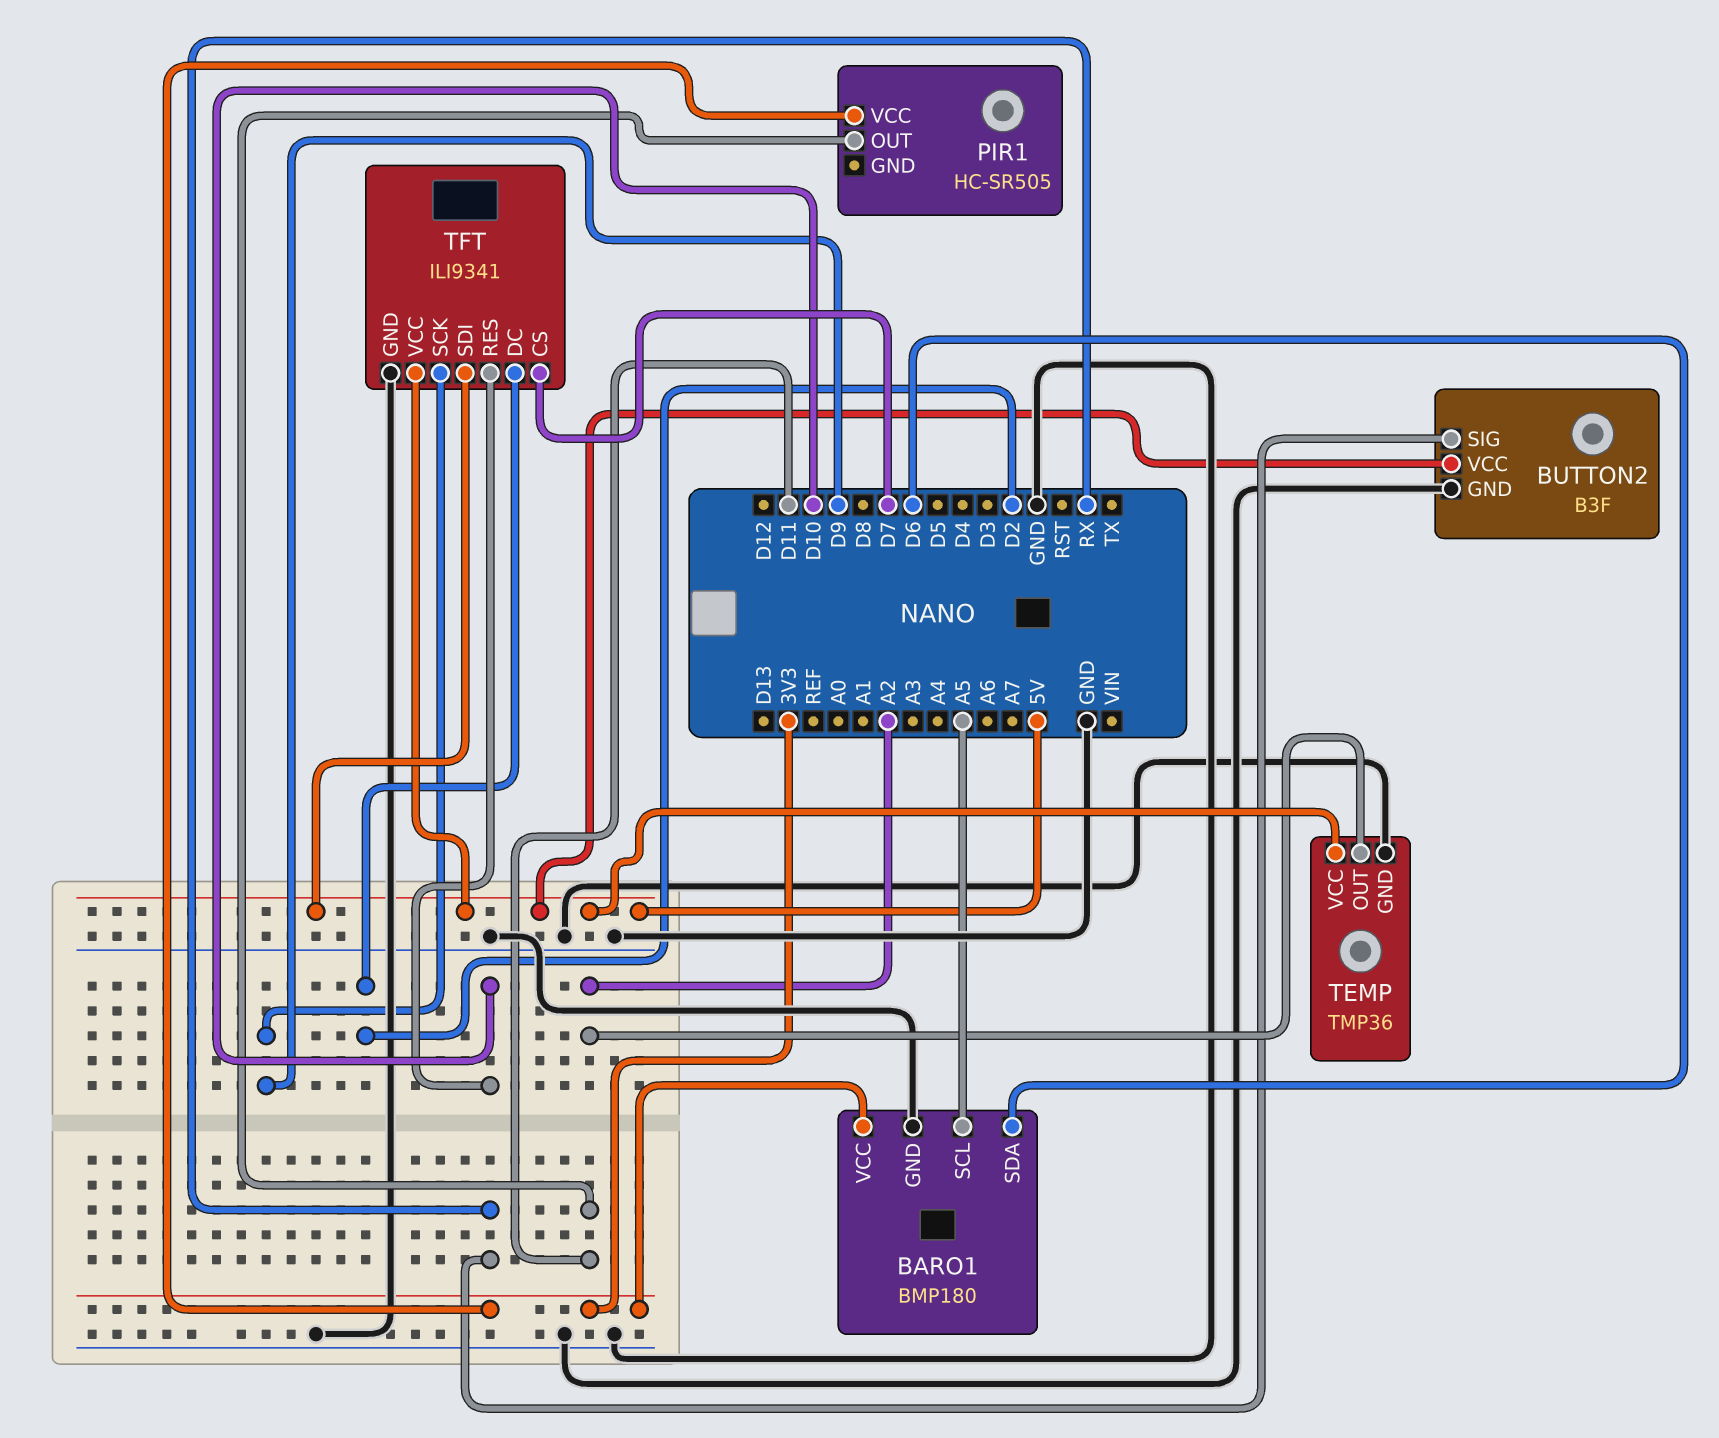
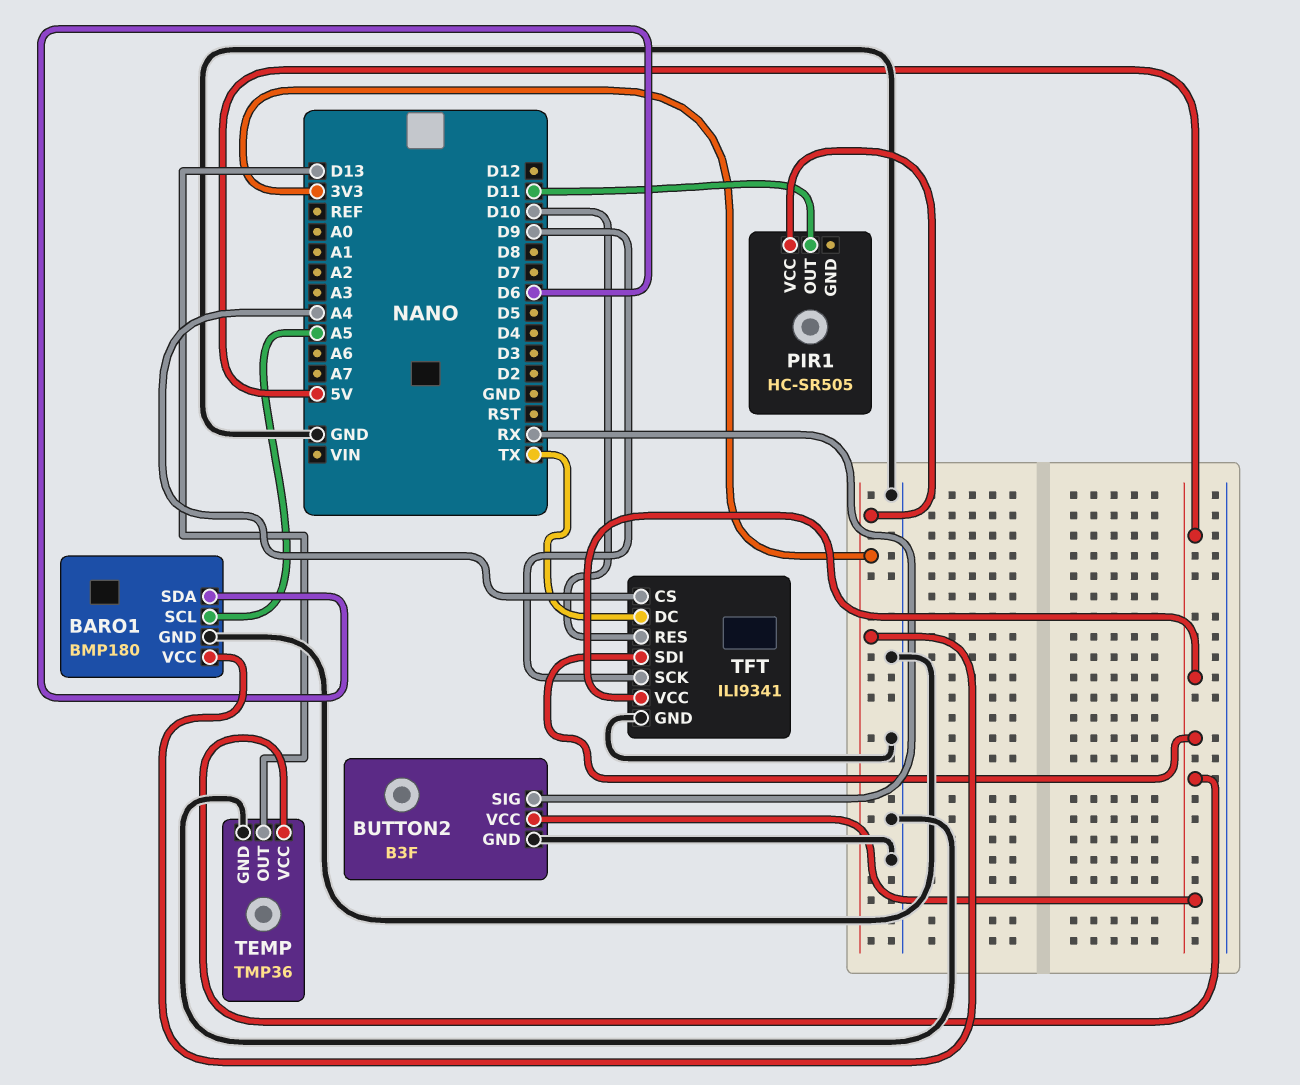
TEMP pin OUT: A2 -> D13
TFT pin CS: D7 -> A4
TFT pin DC: D2 -> TX

